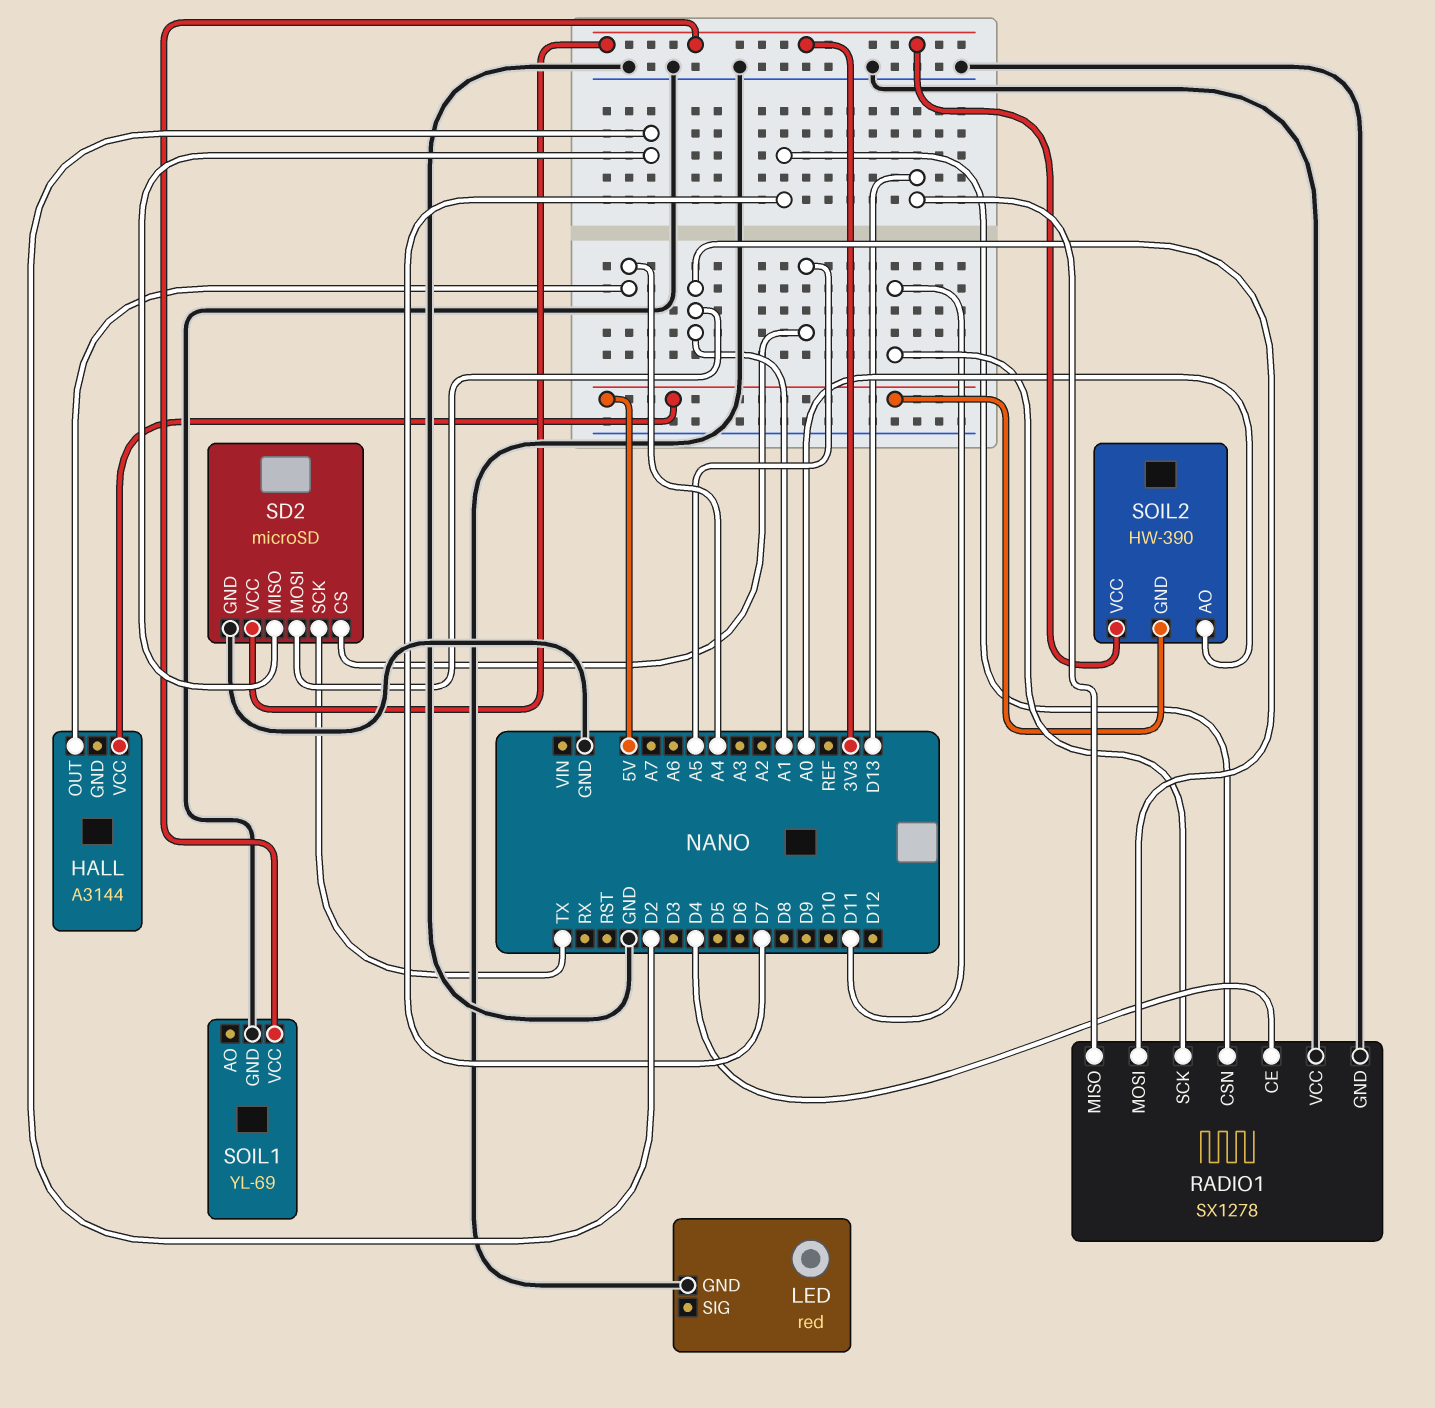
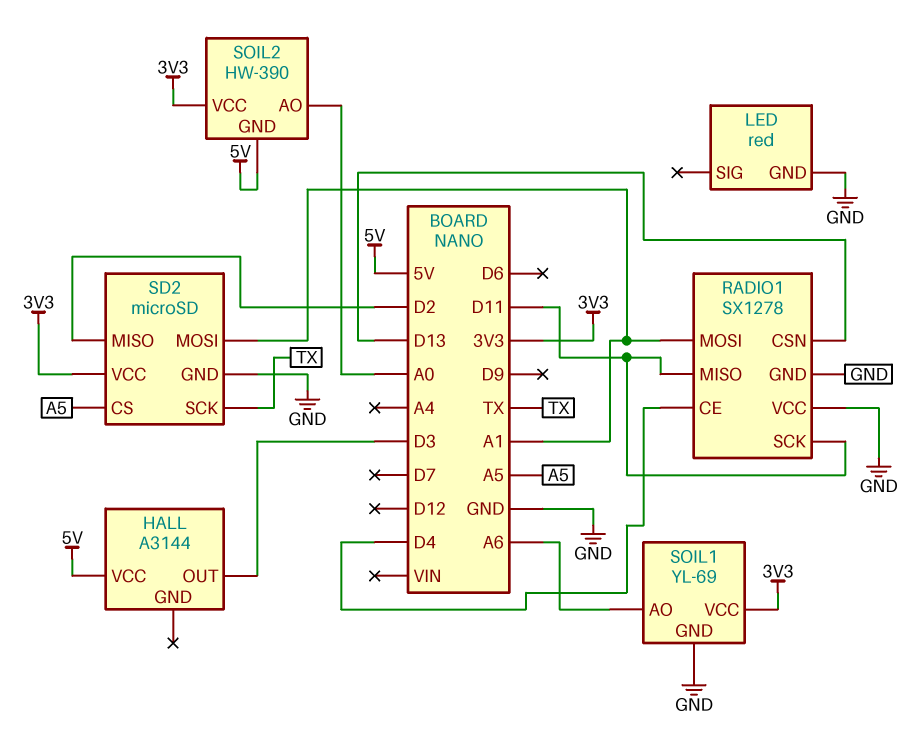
HALL pin OUT: A4 -> D3
RADIO1 pin CSN: D7 -> D13
RADIO1 pin MISO: D13 -> D11
SOIL1 pin AO: none -> A6

